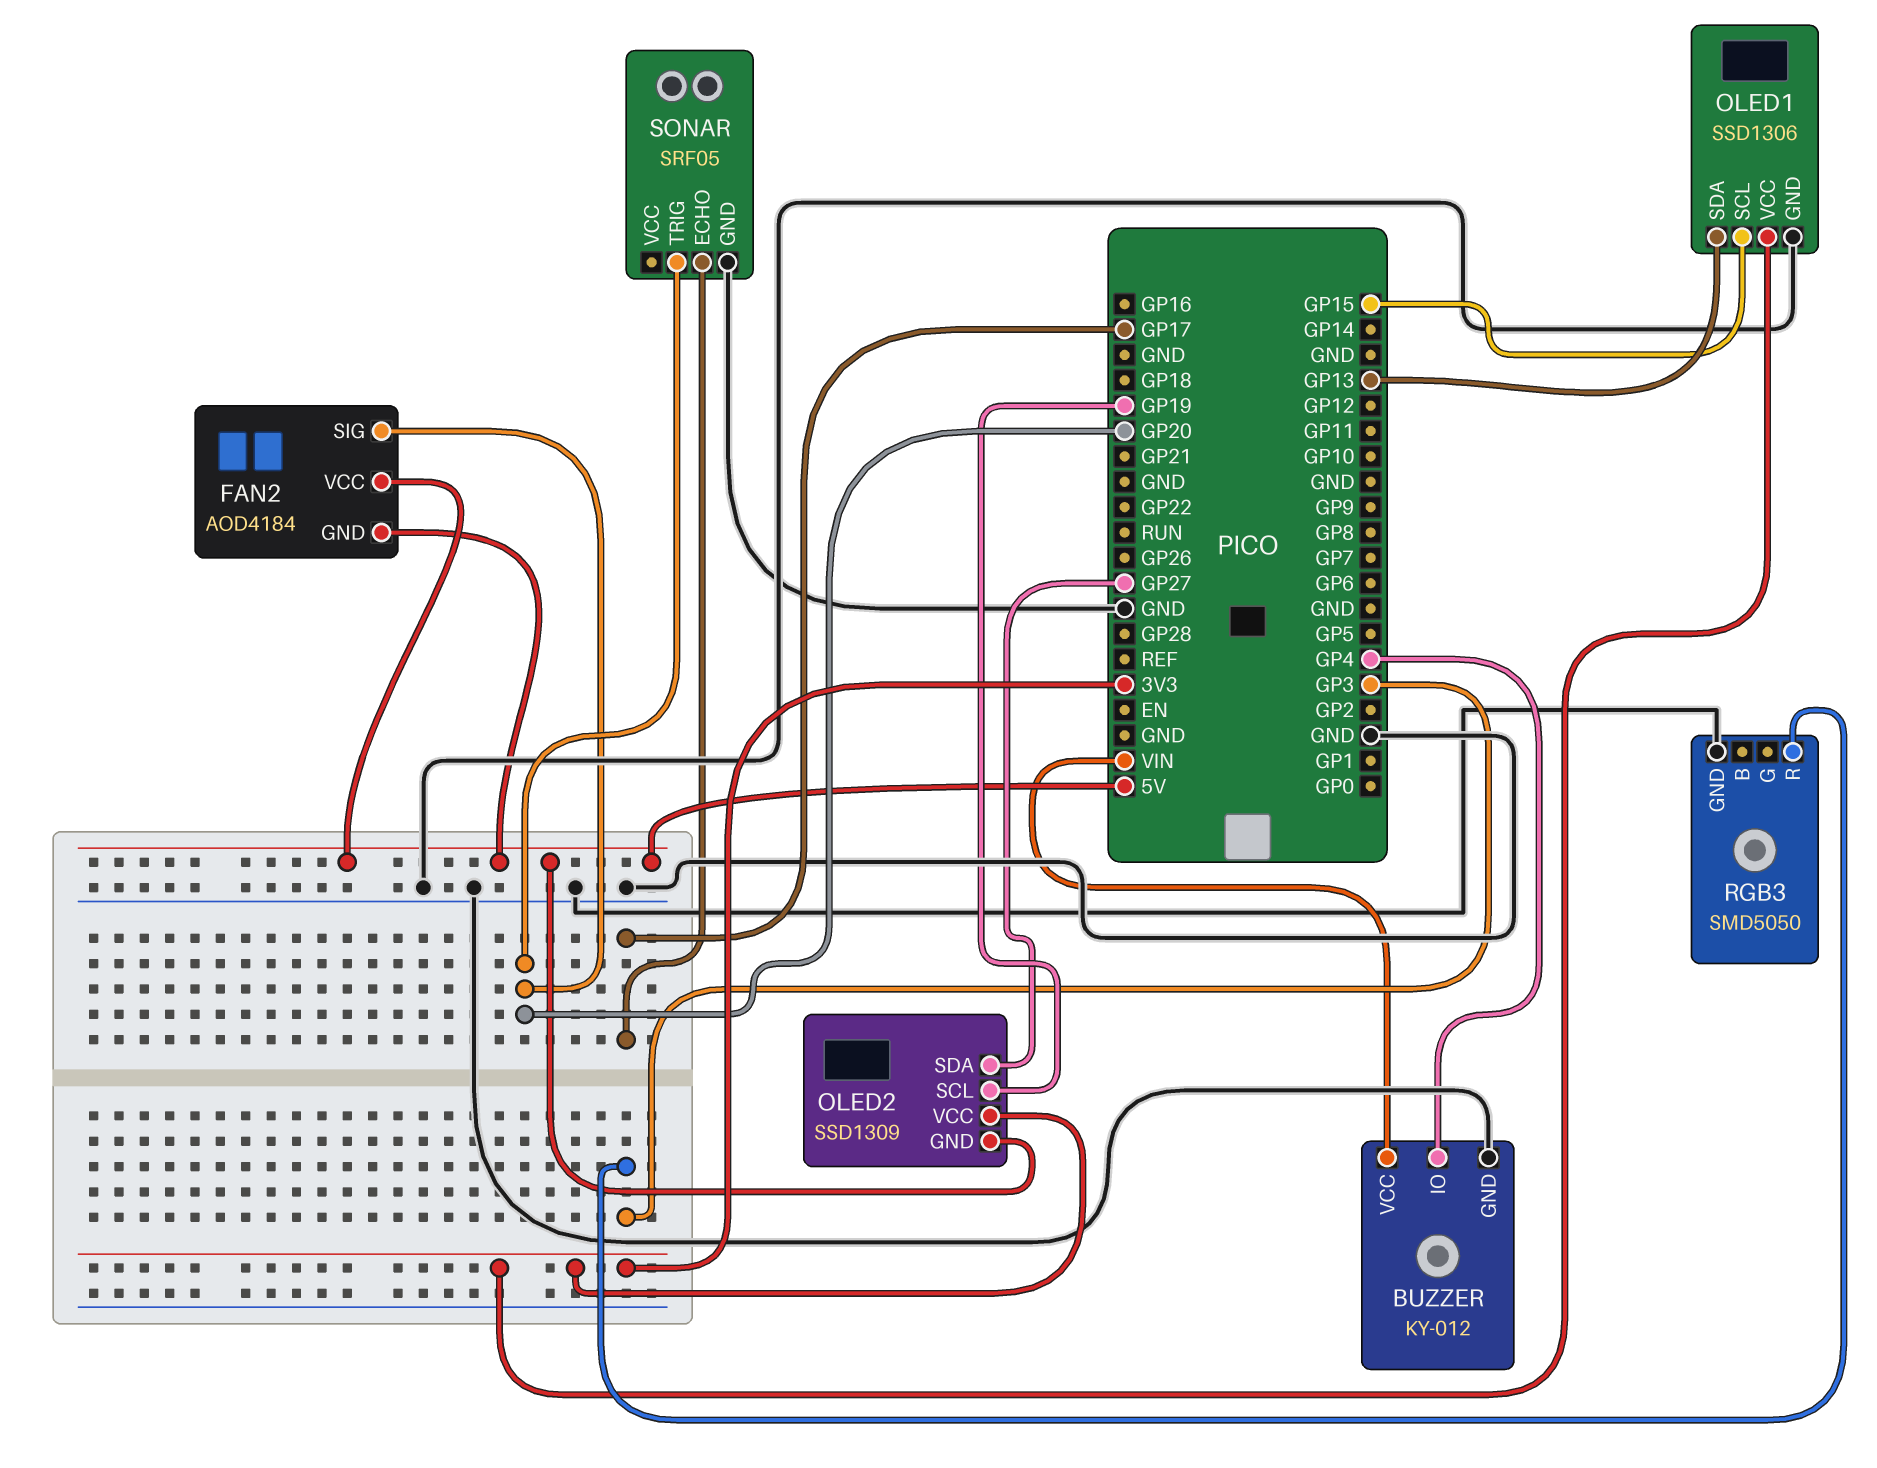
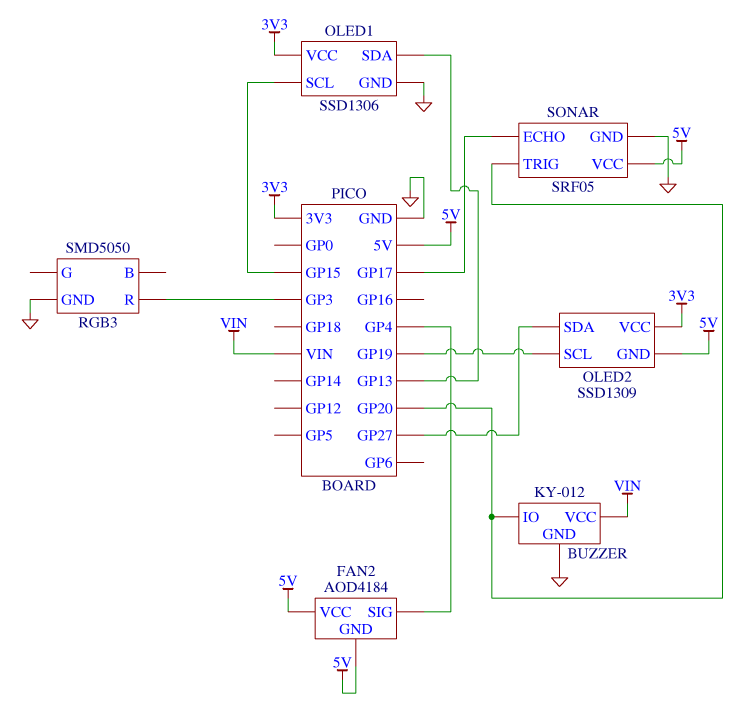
BUZZER pin IO: GP4 -> GP20
FAN2 pin SIG: GP20 -> GP4
SONAR pin VCC: none -> 5V

